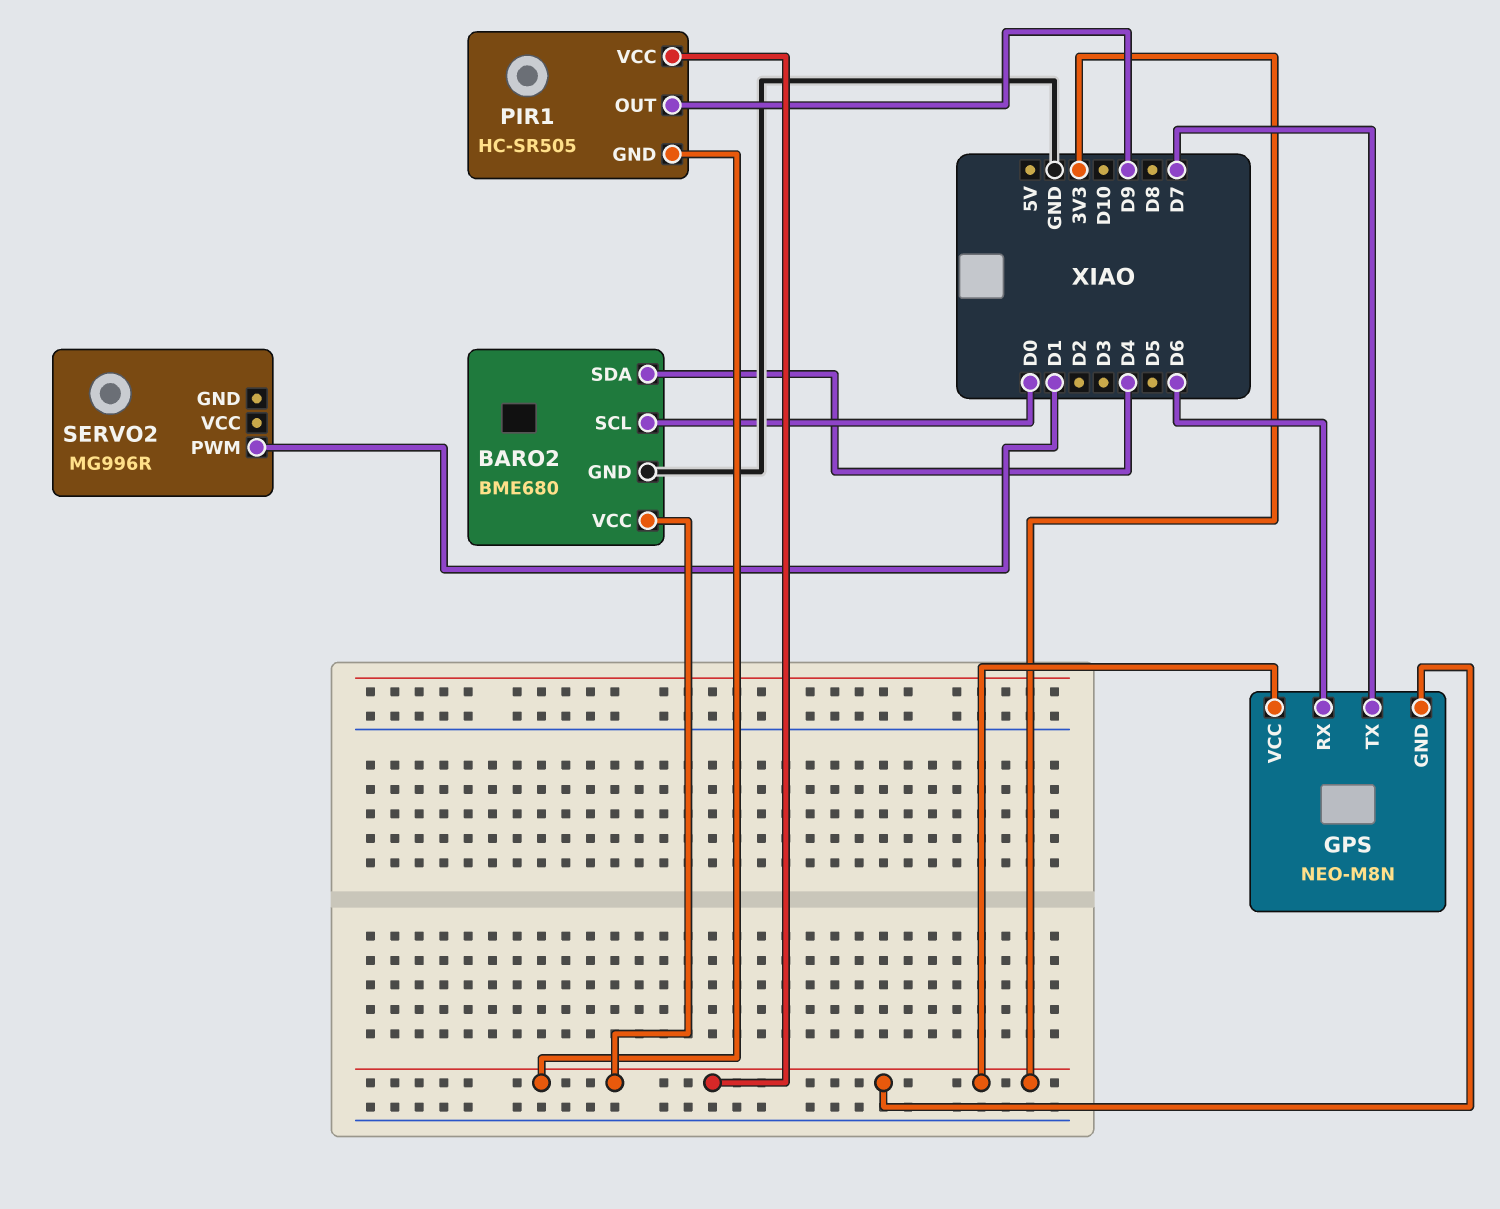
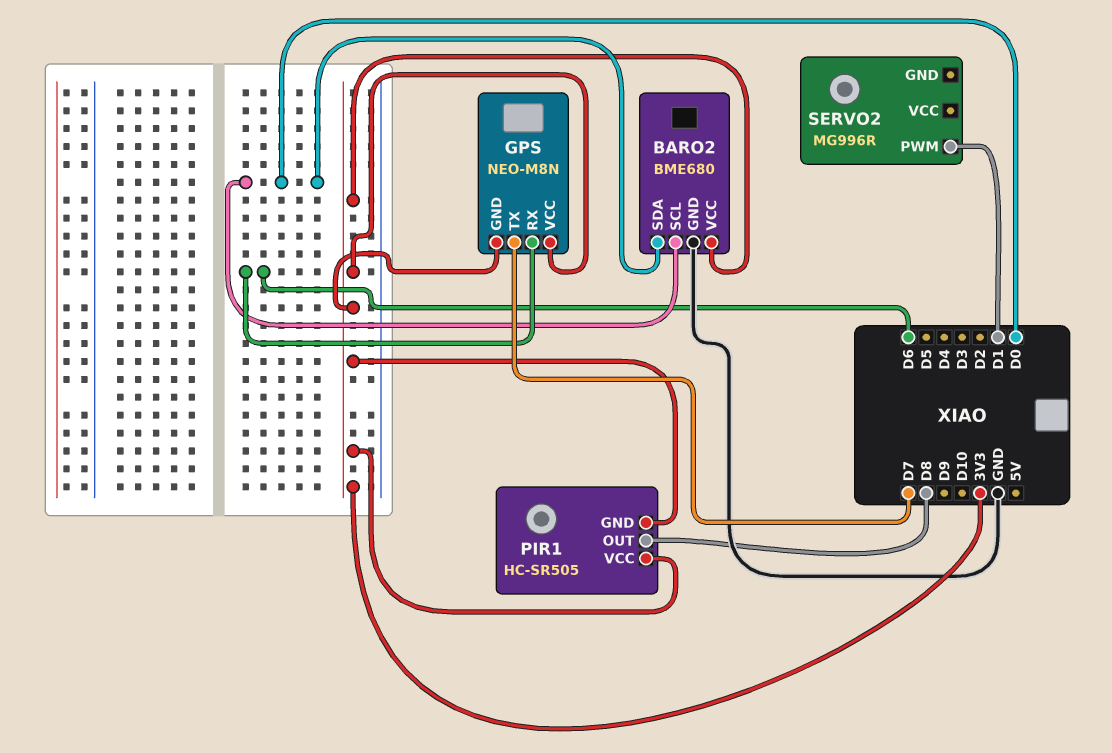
BARO2 pin SDA: D4 -> D0
PIR1 pin OUT: D9 -> D8

